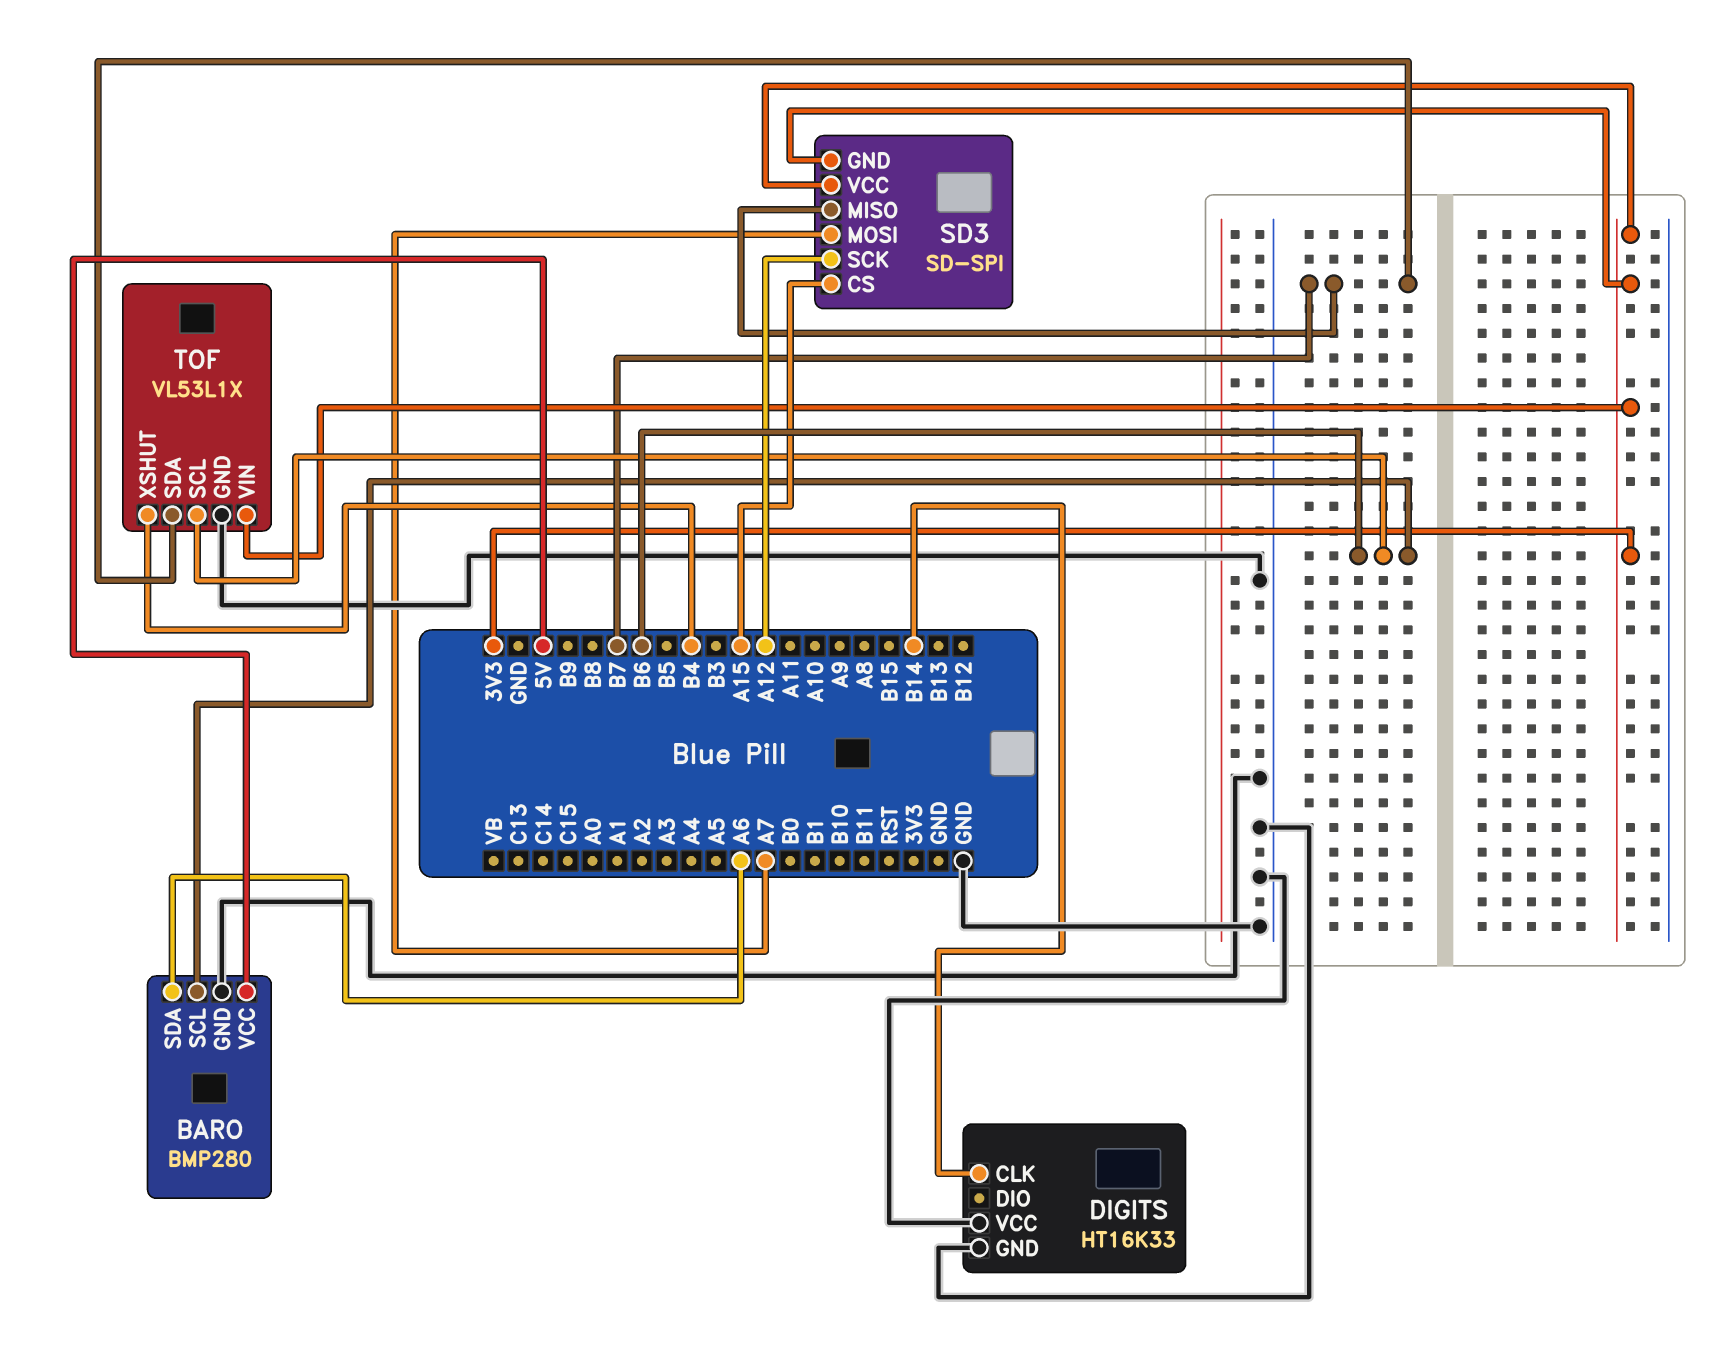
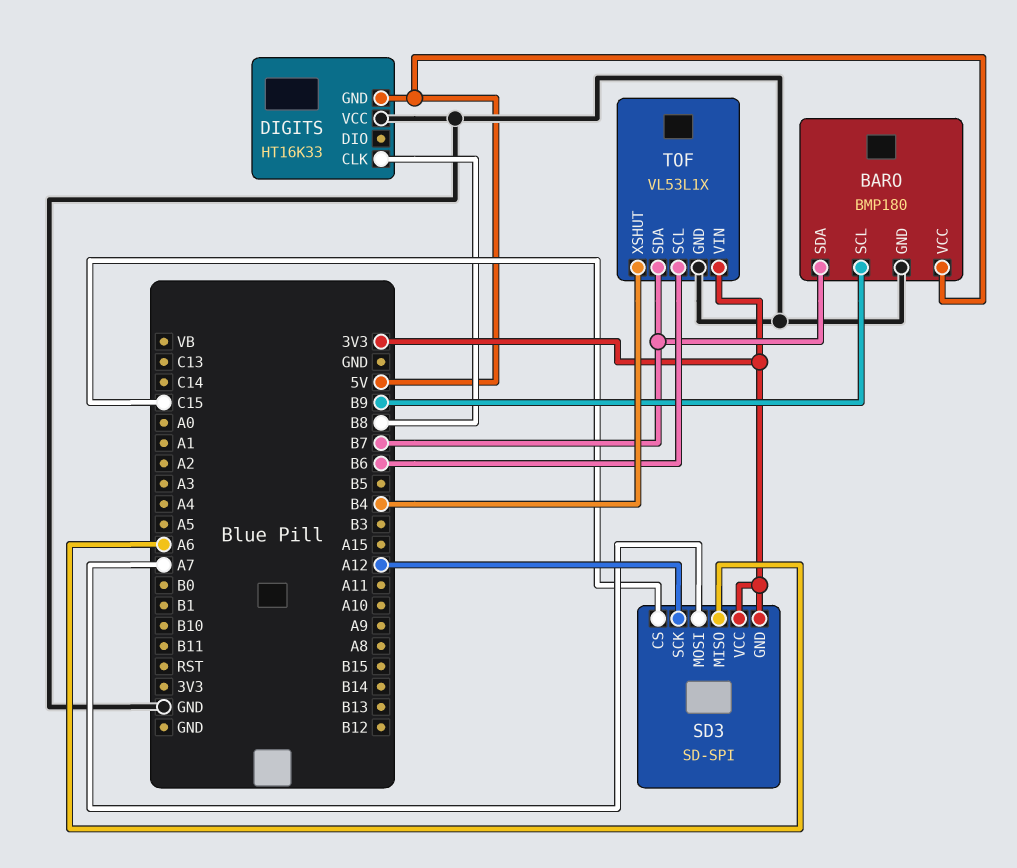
BARO: BMP280 -> BMP180
BARO pin SCL: B6 -> B9
BARO pin SDA: A6 -> B7
DIGITS pin CLK: B14 -> B8
DIGITS pin GND: GND -> 5V
SD3 pin CS: A15 -> C15
SD3 pin MISO: B7 -> A6

